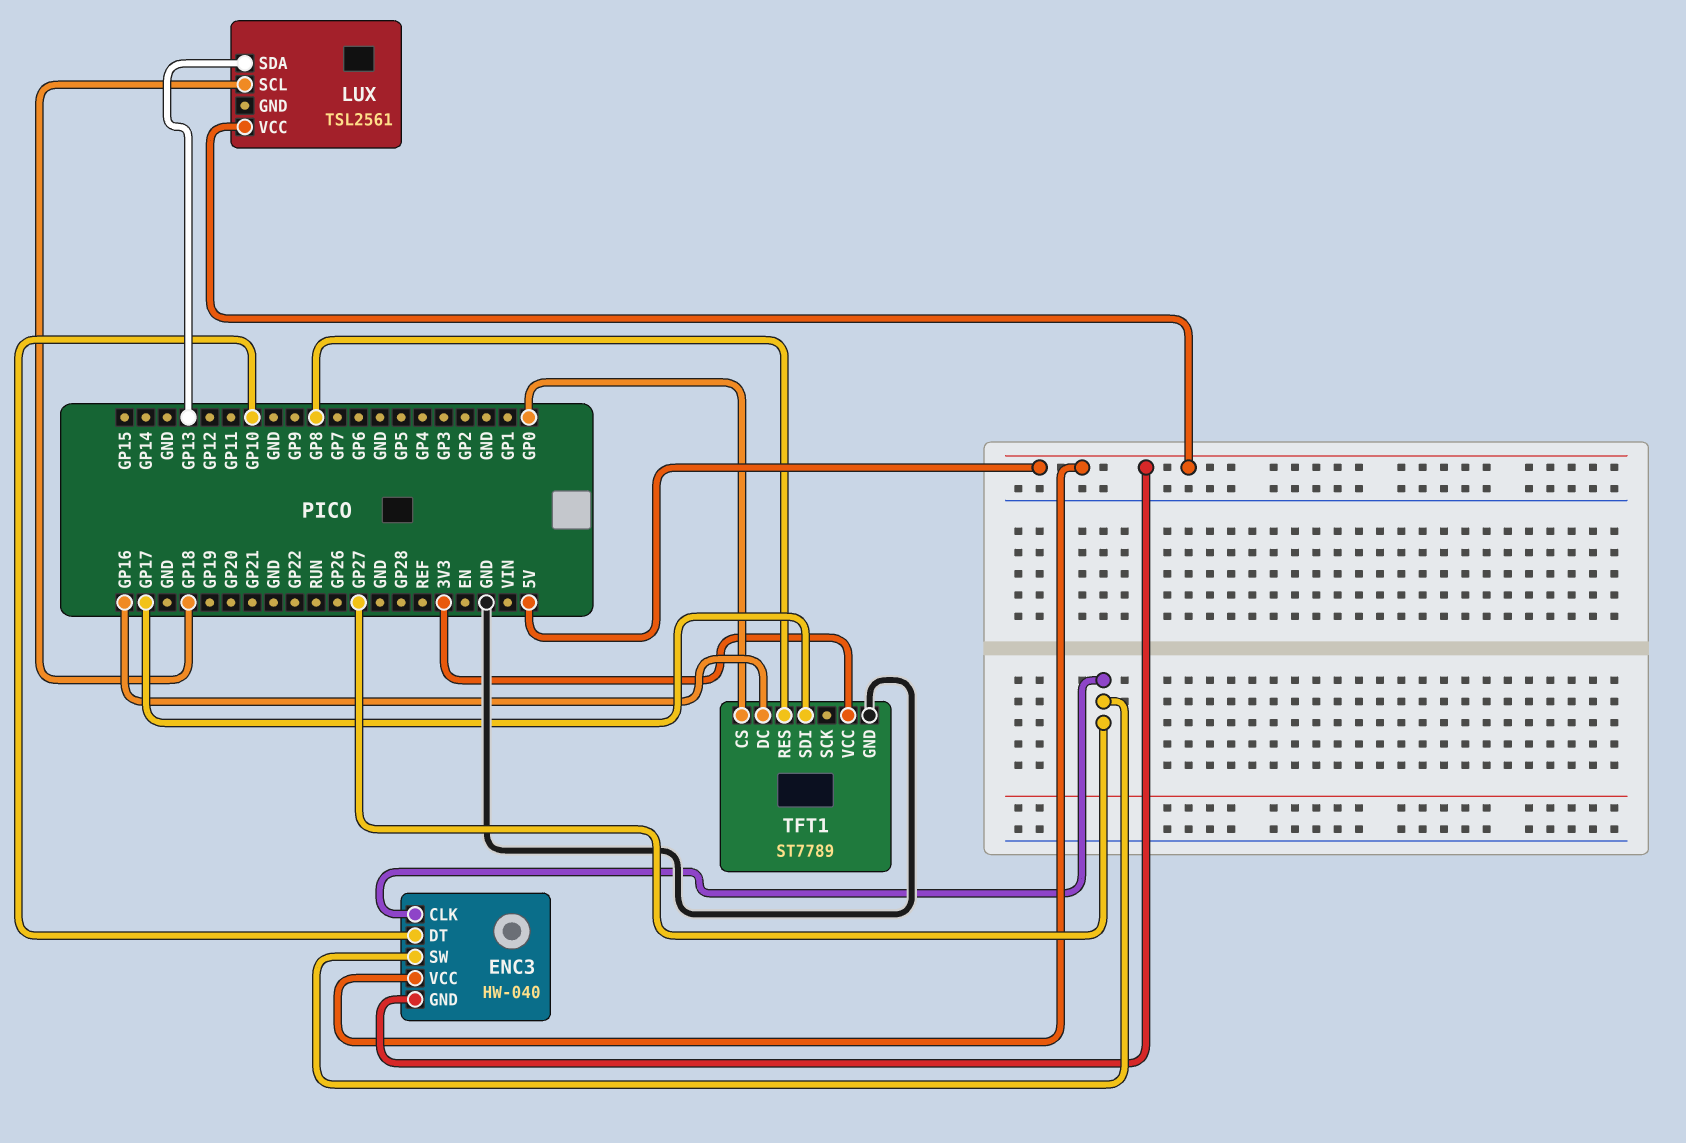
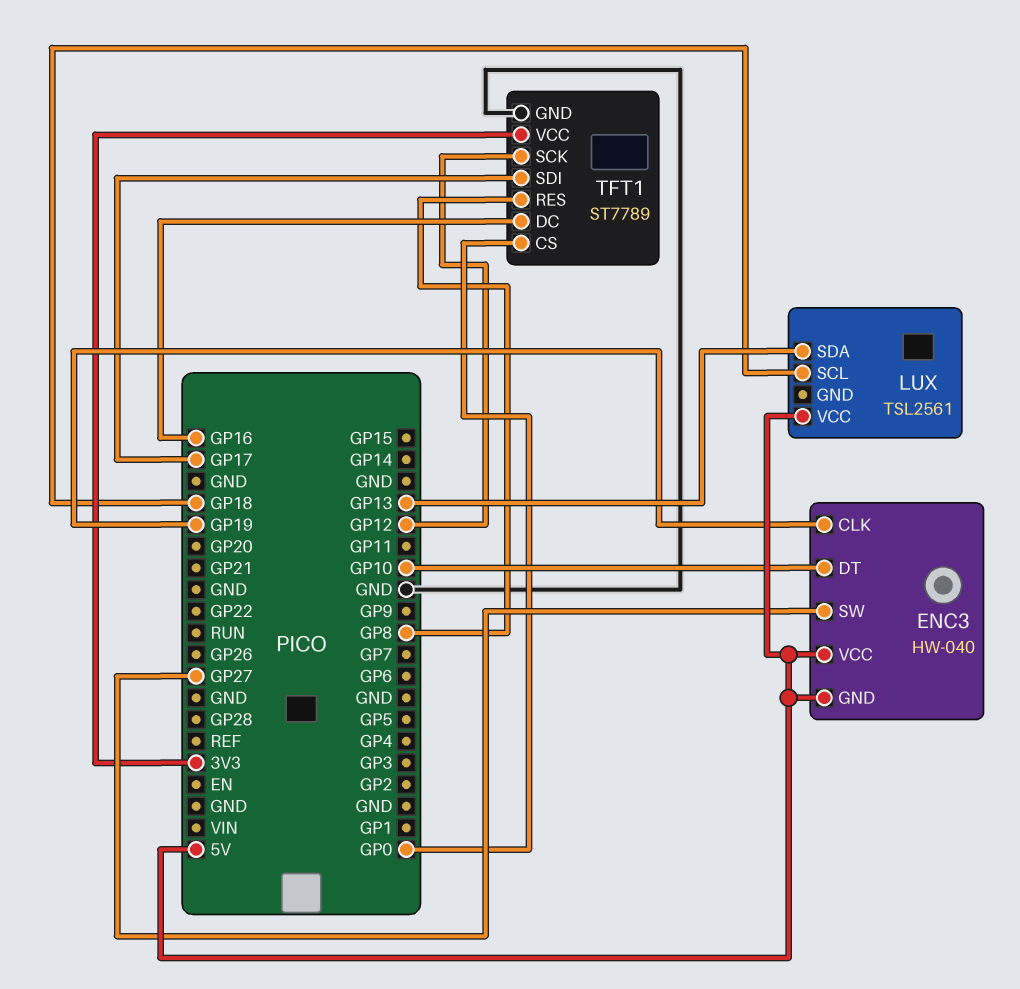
ENC3 pin CLK: GP27 -> GP19
TFT1 pin SCK: none -> GP12

